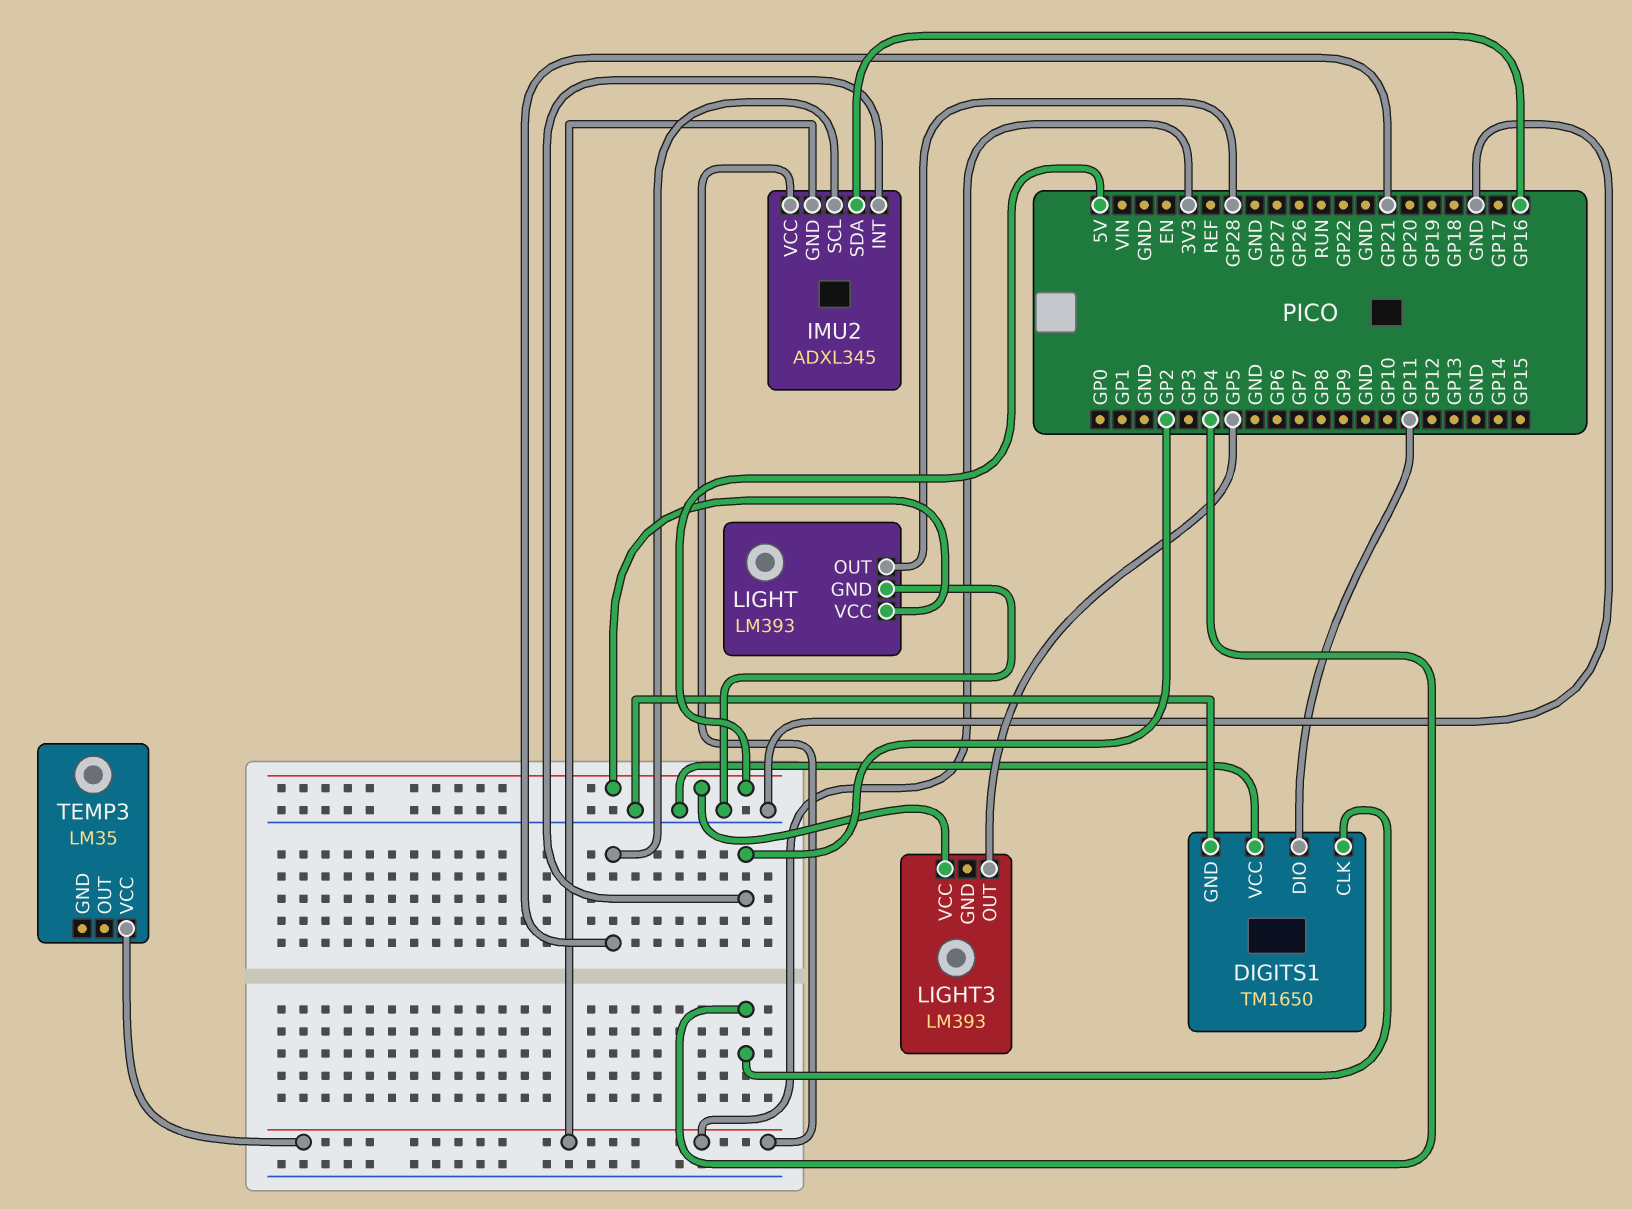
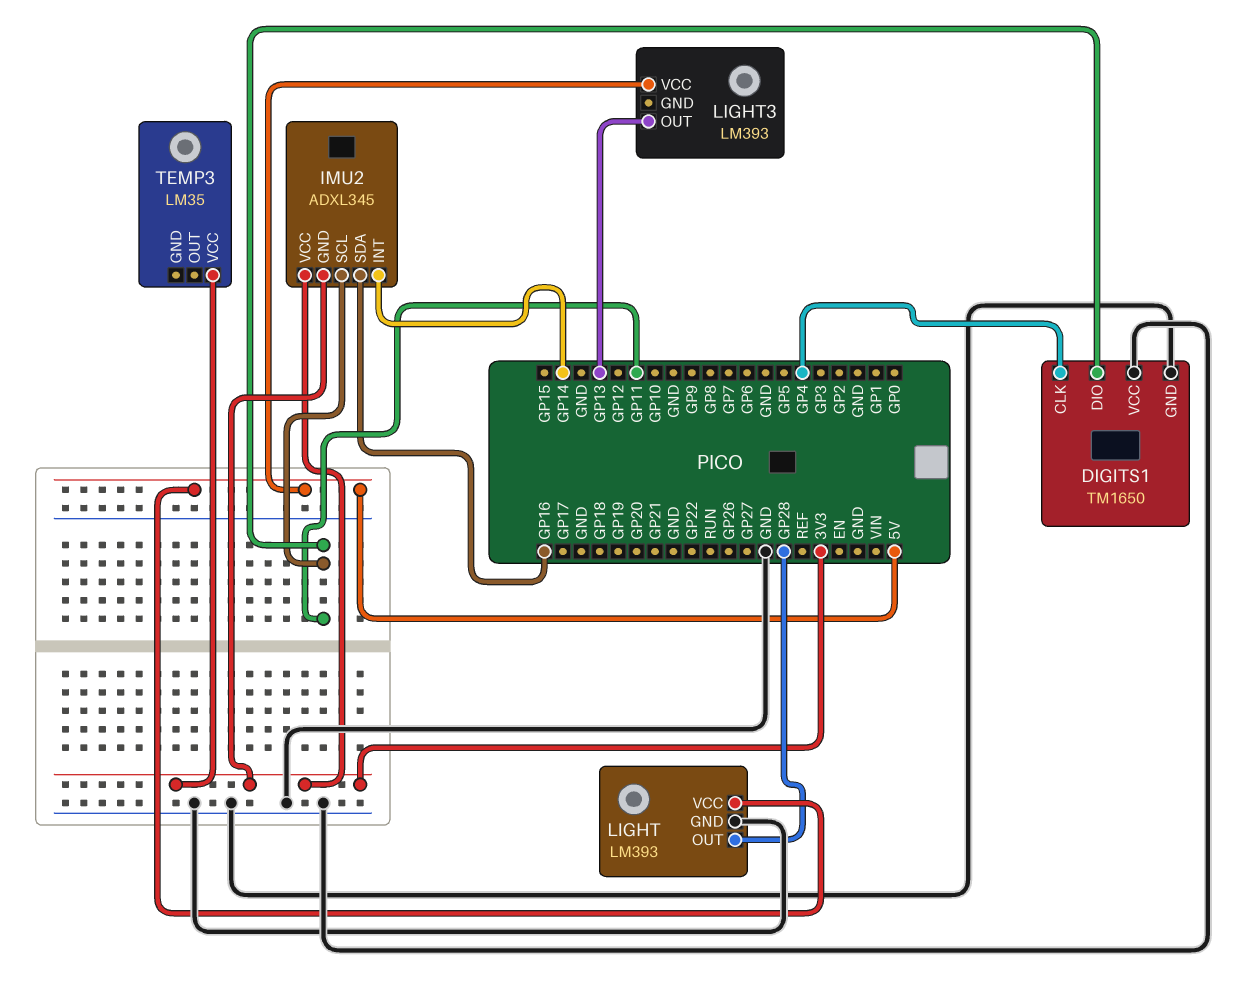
IMU2 pin INT: GP2 -> GP14
IMU2 pin SCL: GP21 -> GP11
LIGHT3 pin OUT: GP5 -> GP13

